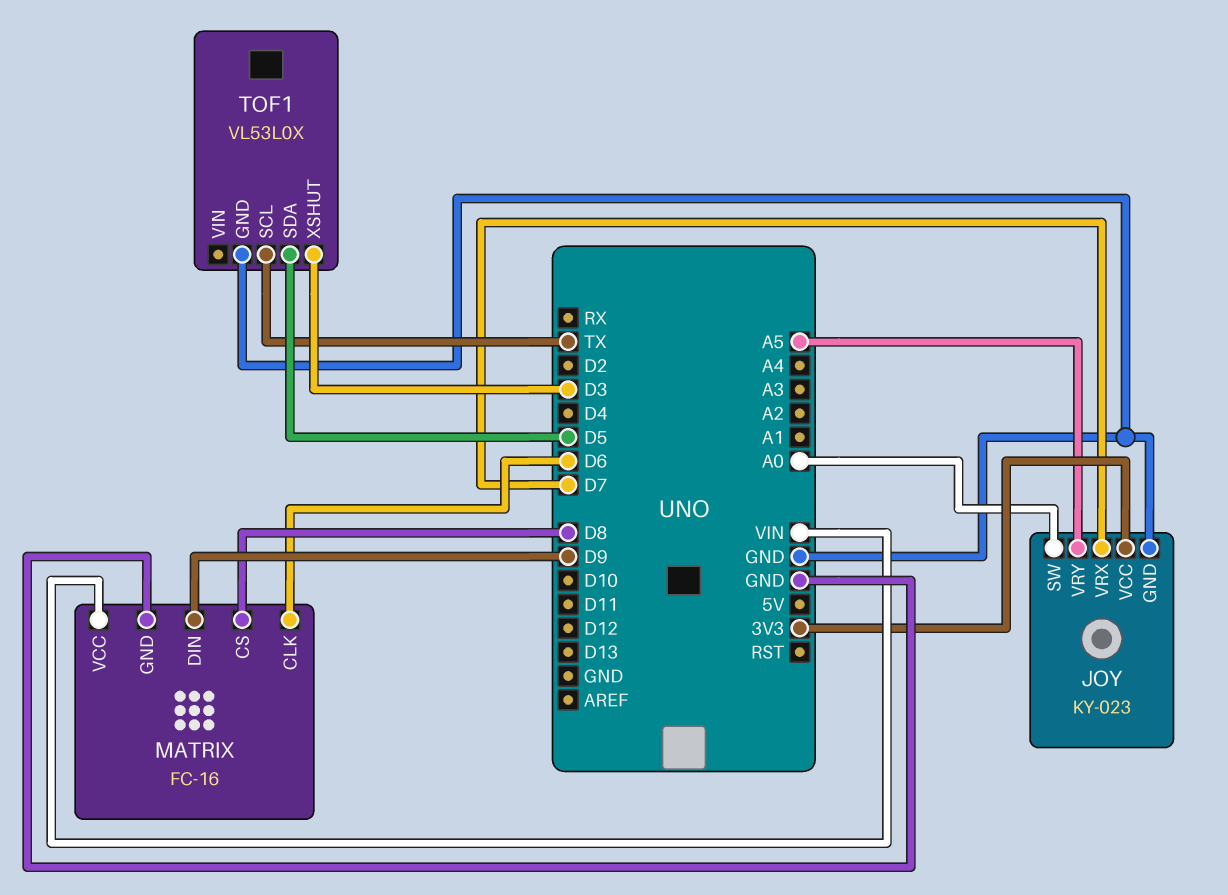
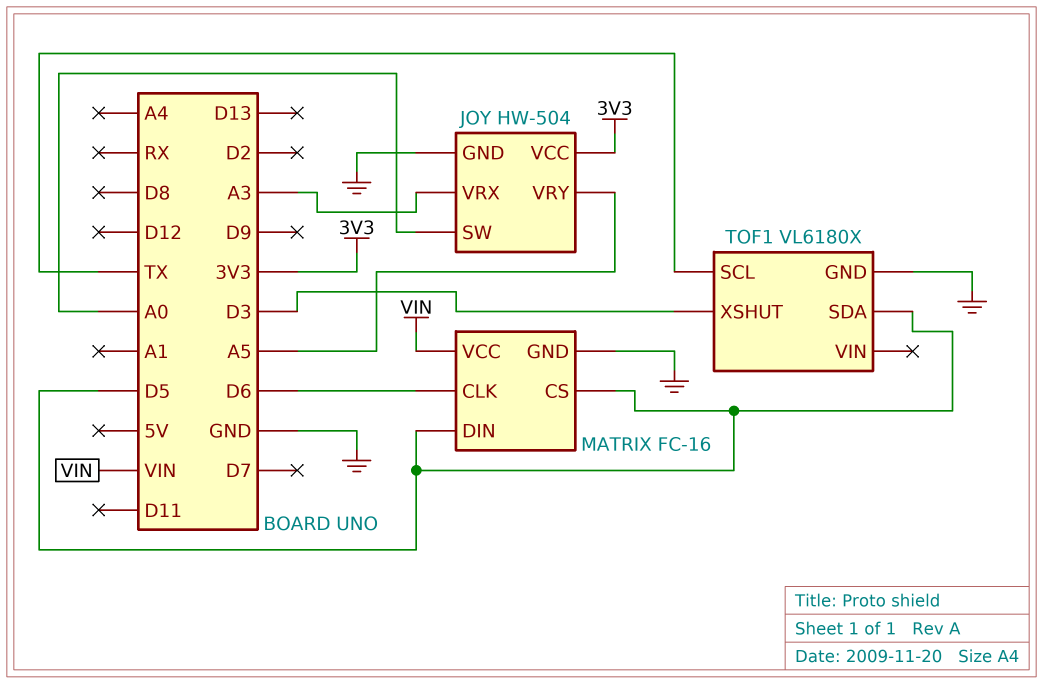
JOY: KY-023 -> HW-504
JOY pin VRX: D7 -> A3
MATRIX pin CS: D8 -> D5
MATRIX pin DIN: D9 -> D5
TOF1: VL53L0X -> VL6180X

